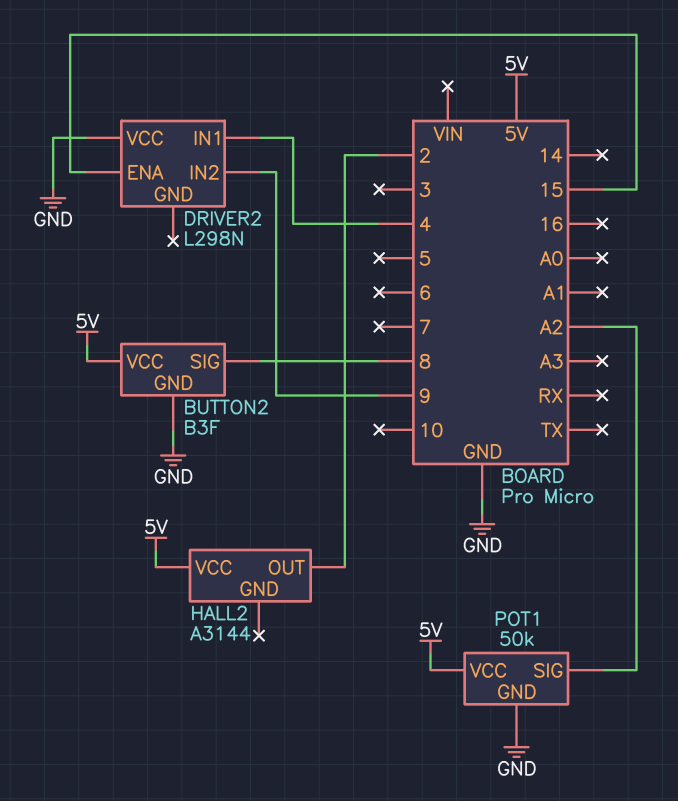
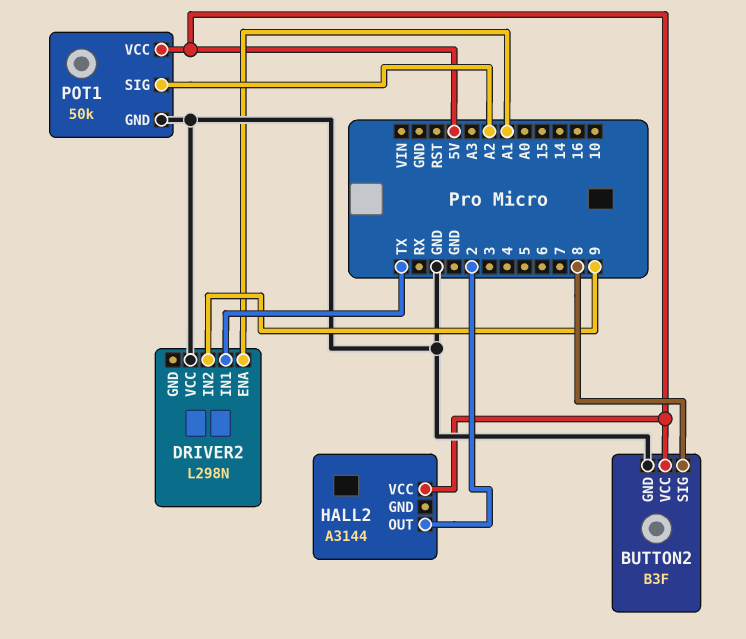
DRIVER2 pin ENA: 15 -> A1
DRIVER2 pin IN1: 4 -> TX

